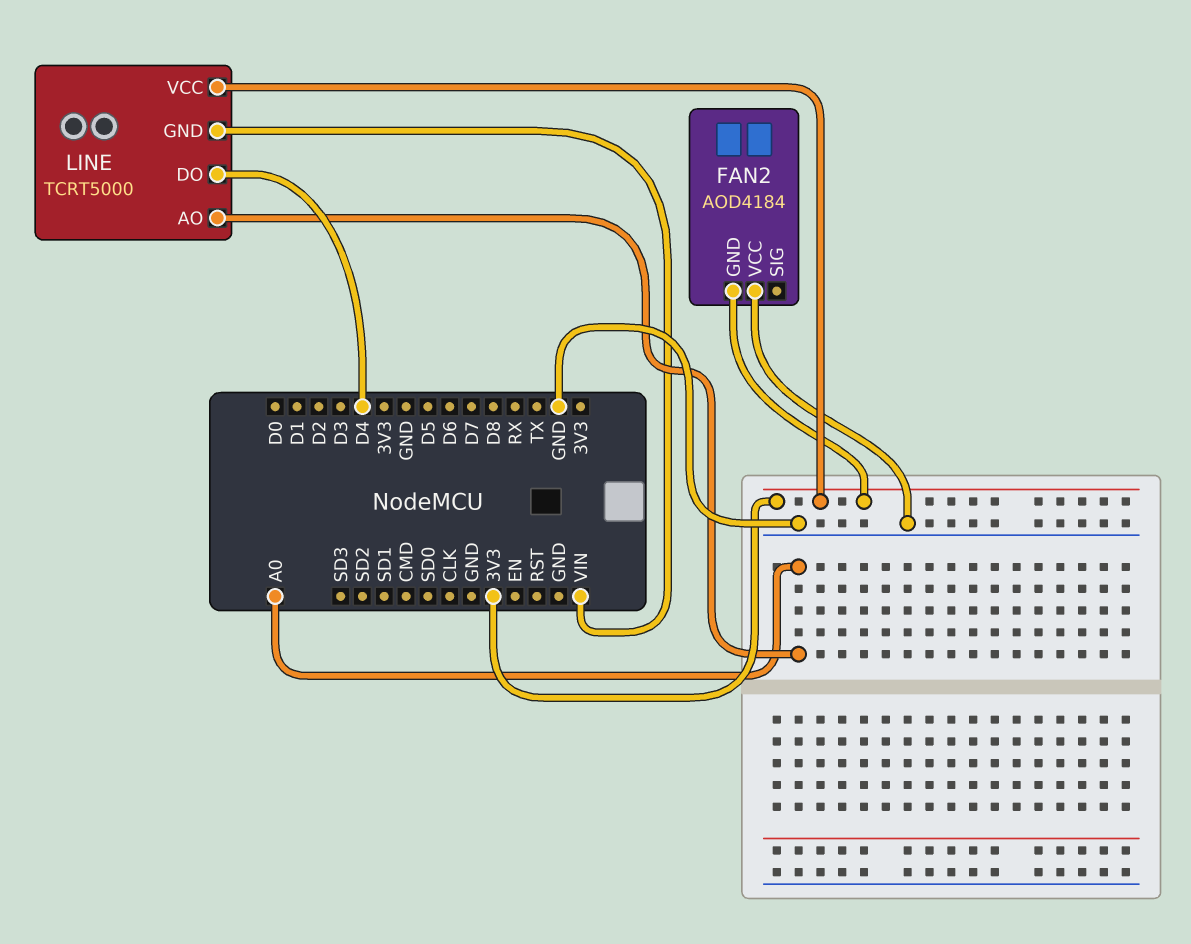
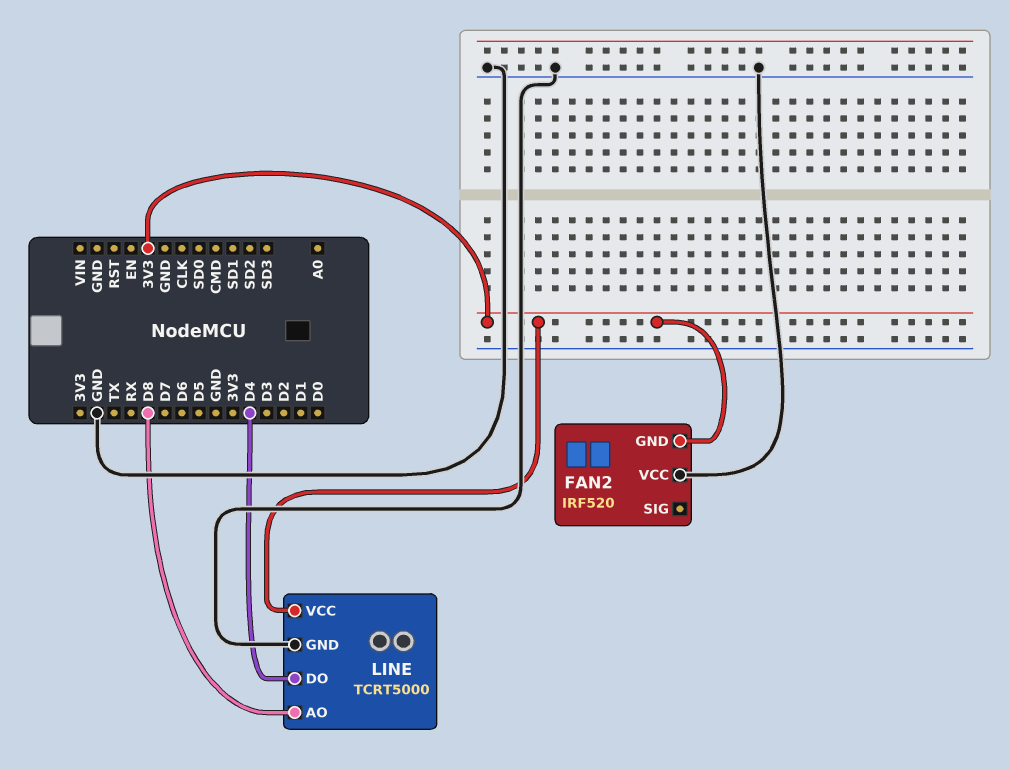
FAN2: AOD4184 -> IRF520
LINE pin AO: A0 -> D8
LINE pin GND: VIN -> GND

